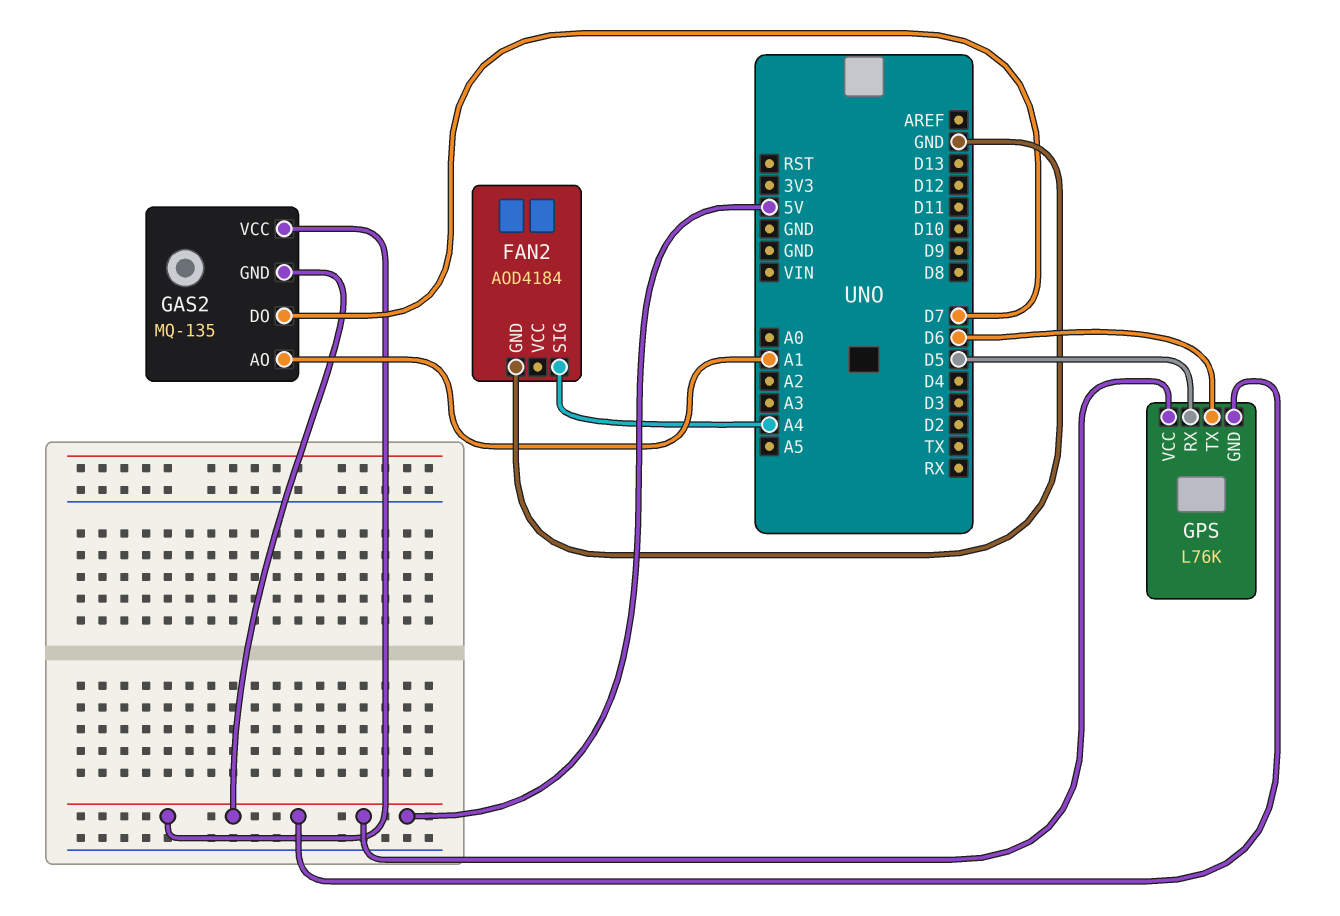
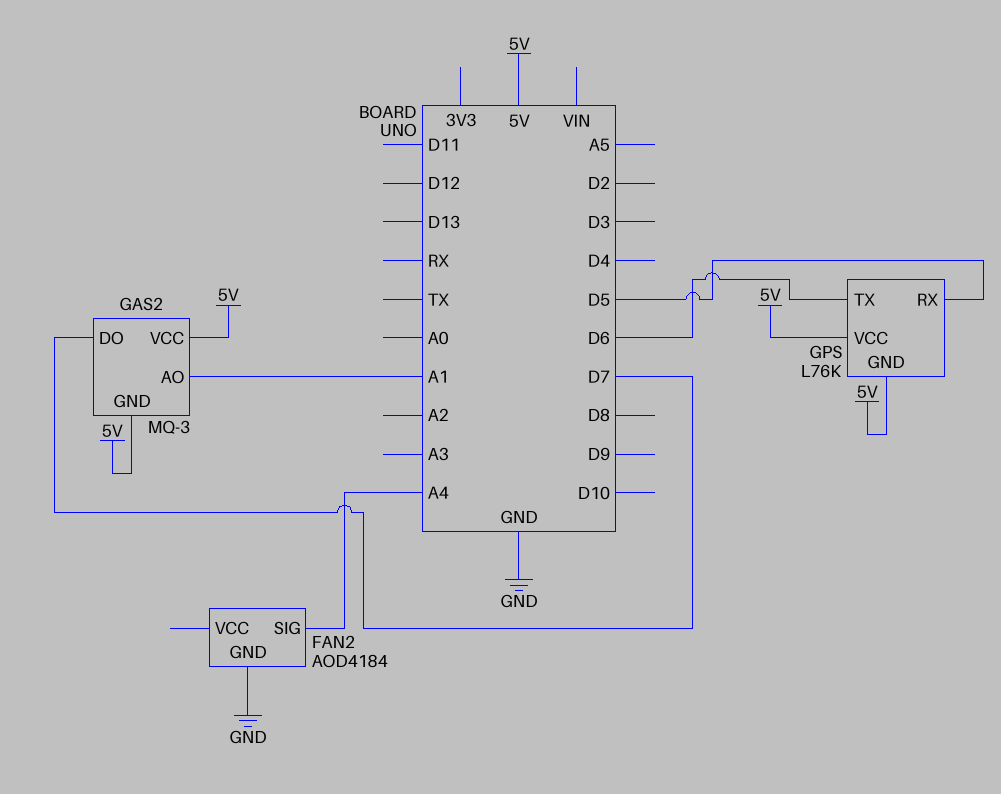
GAS2: MQ-135 -> MQ-3

